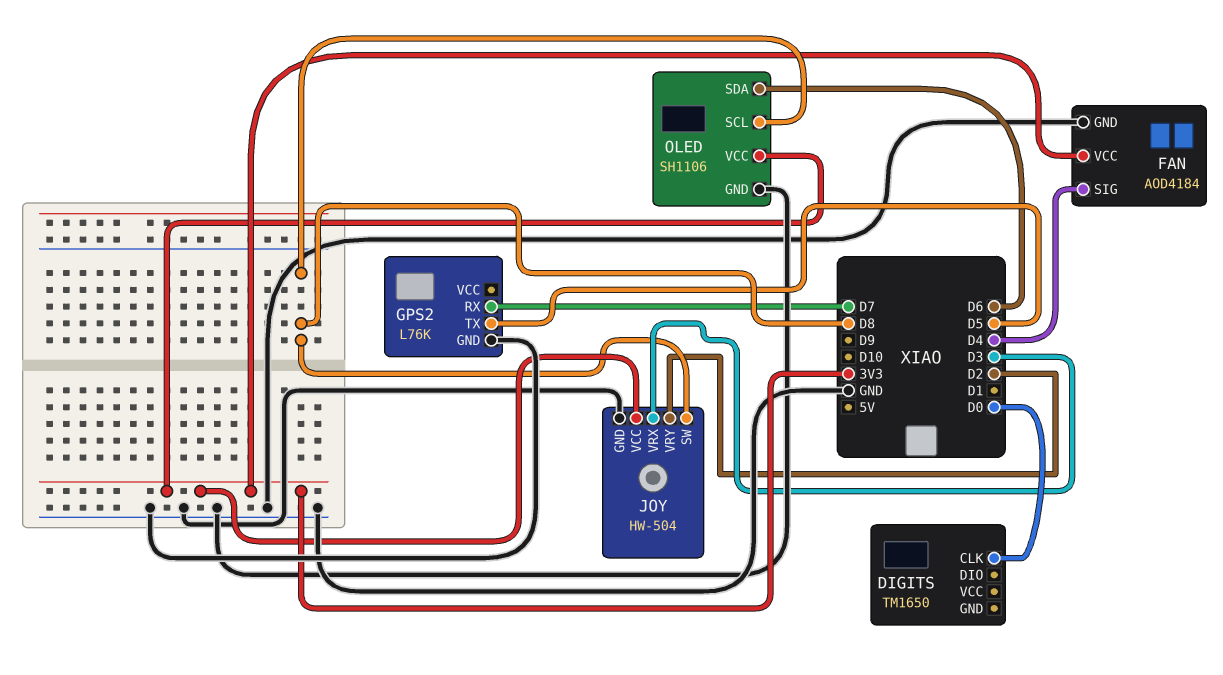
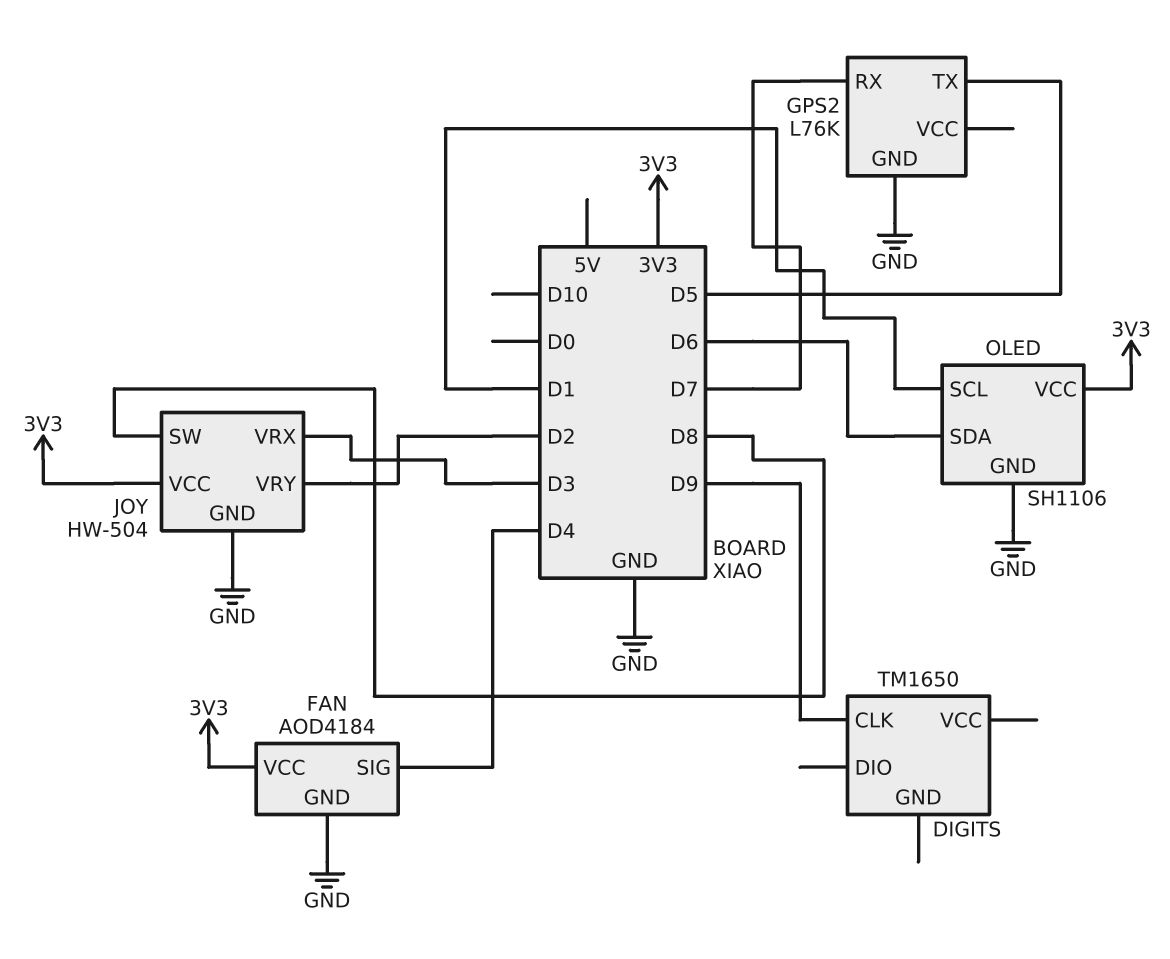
DIGITS pin CLK: D0 -> D9
OLED pin SCL: D8 -> D1

